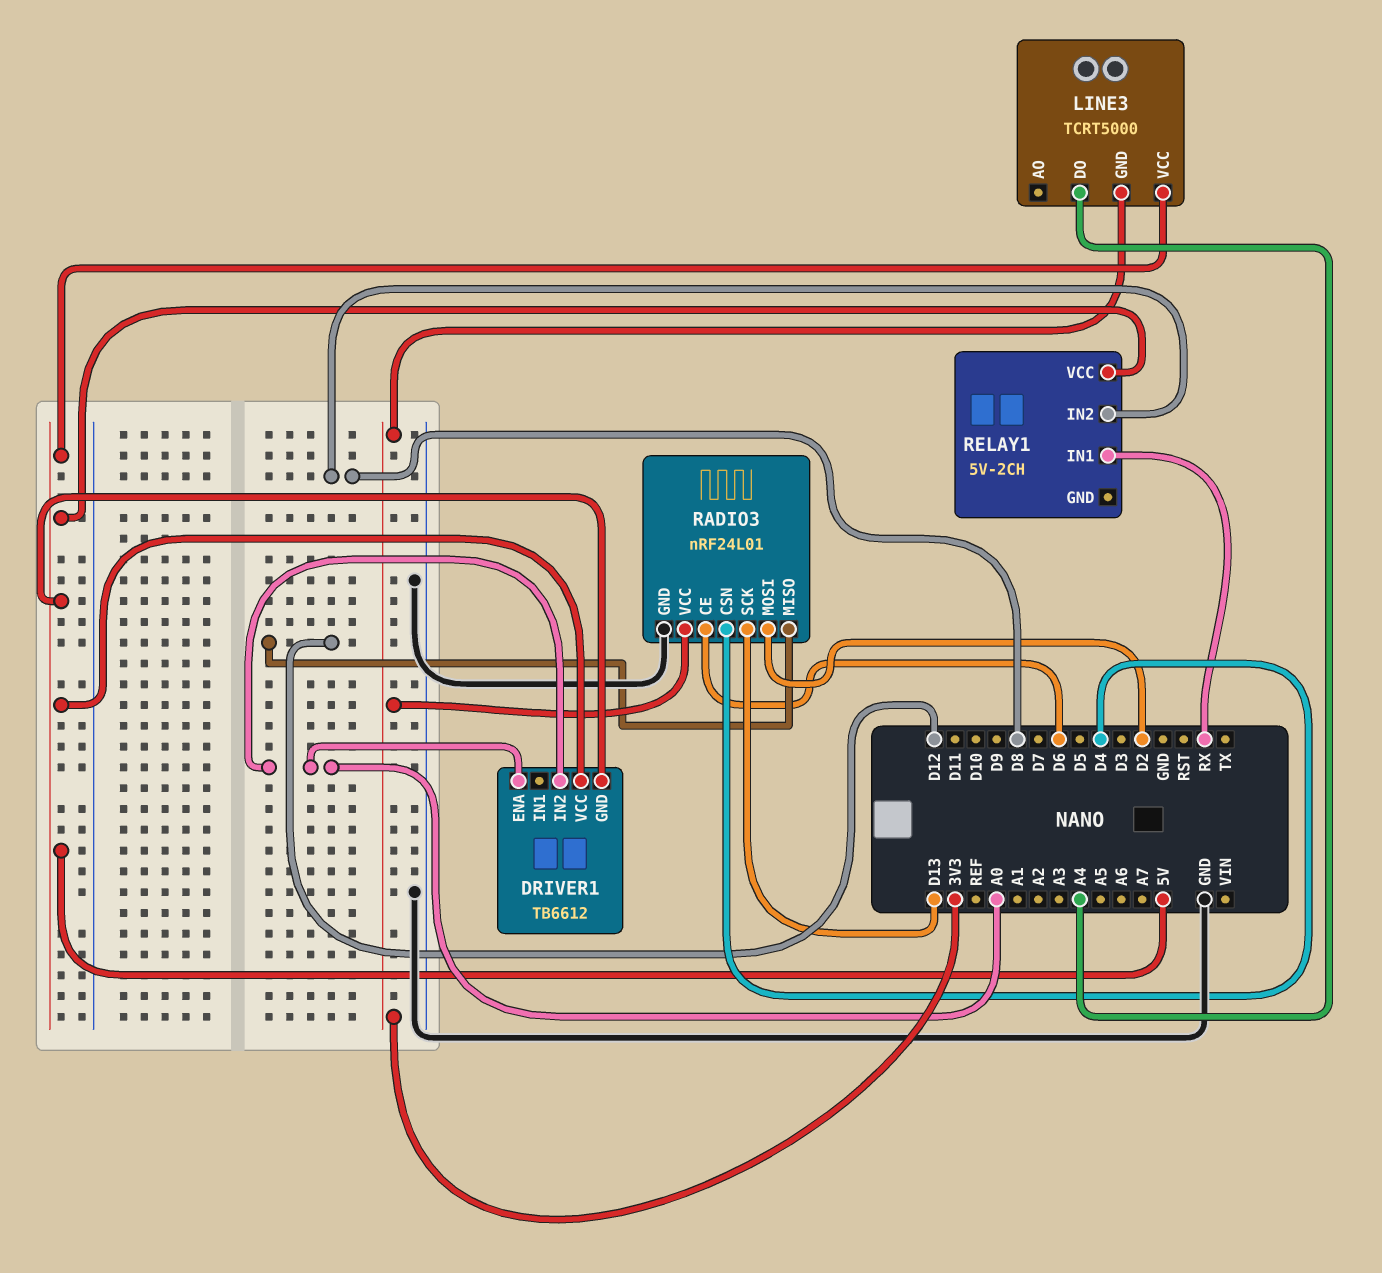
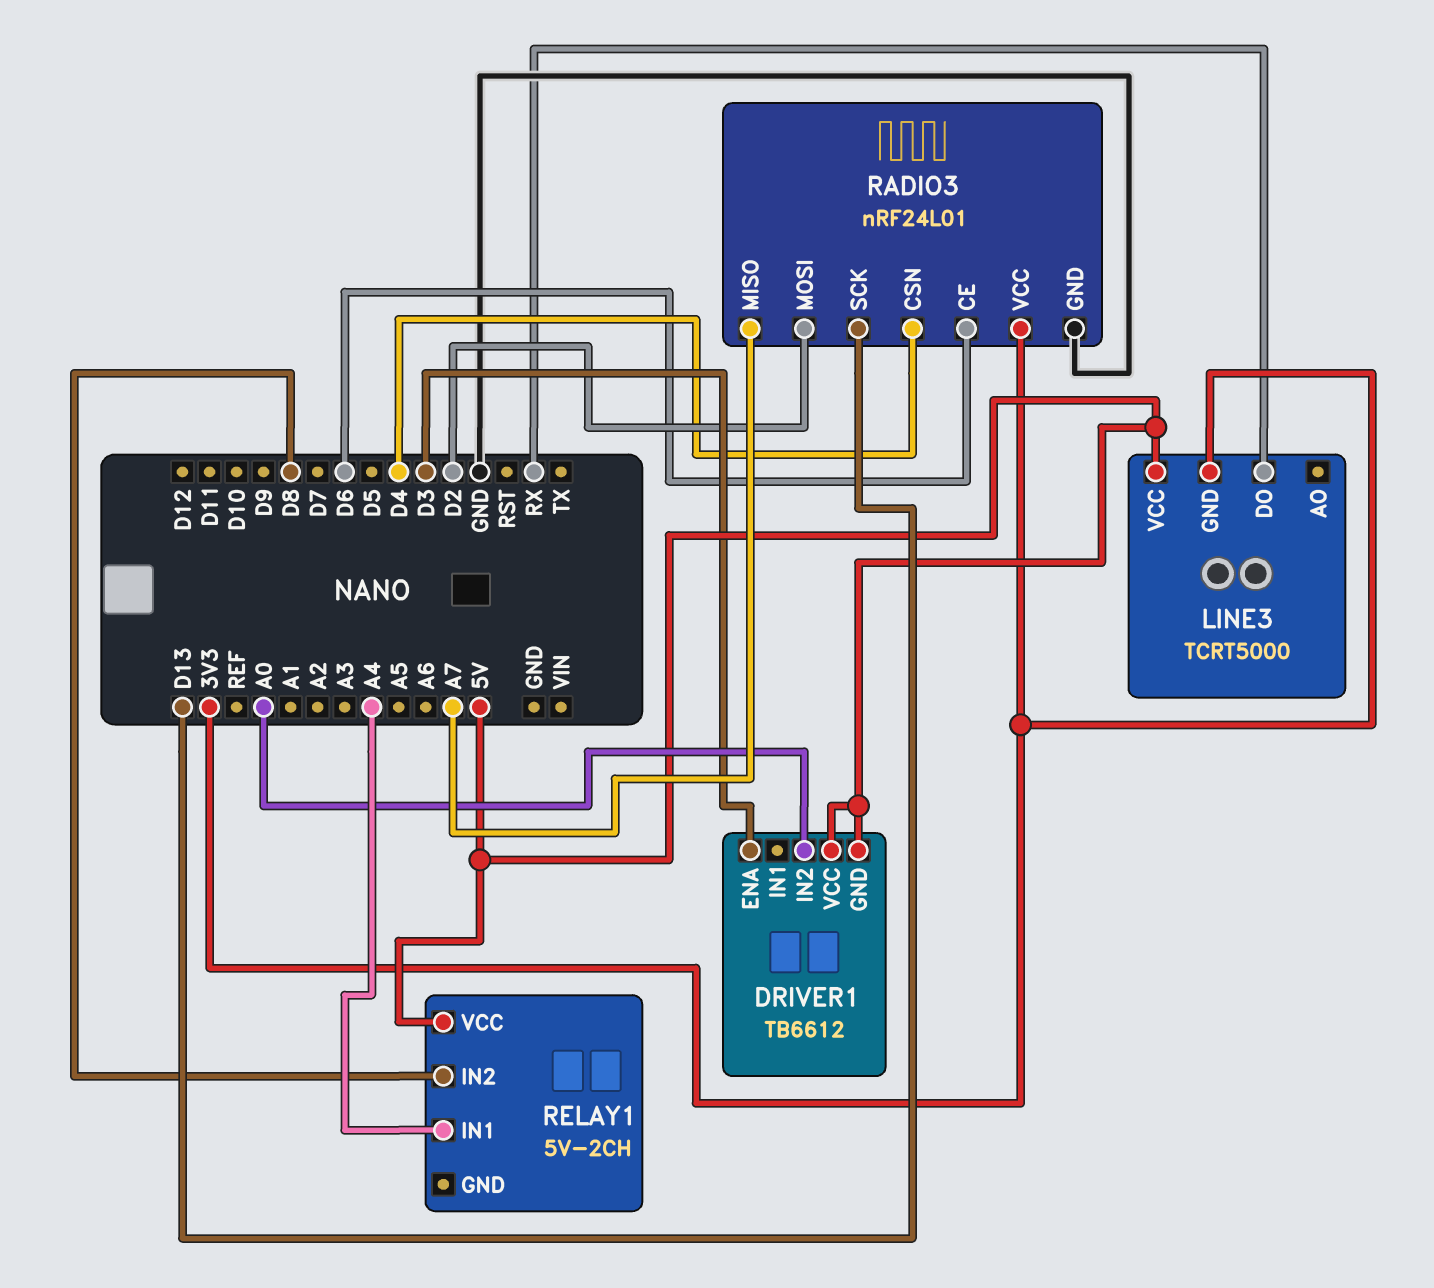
DRIVER1 pin ENA: A0 -> D3
LINE3 pin DO: A4 -> RX
RADIO3 pin MISO: D12 -> A7
RELAY1 pin IN1: RX -> A4

